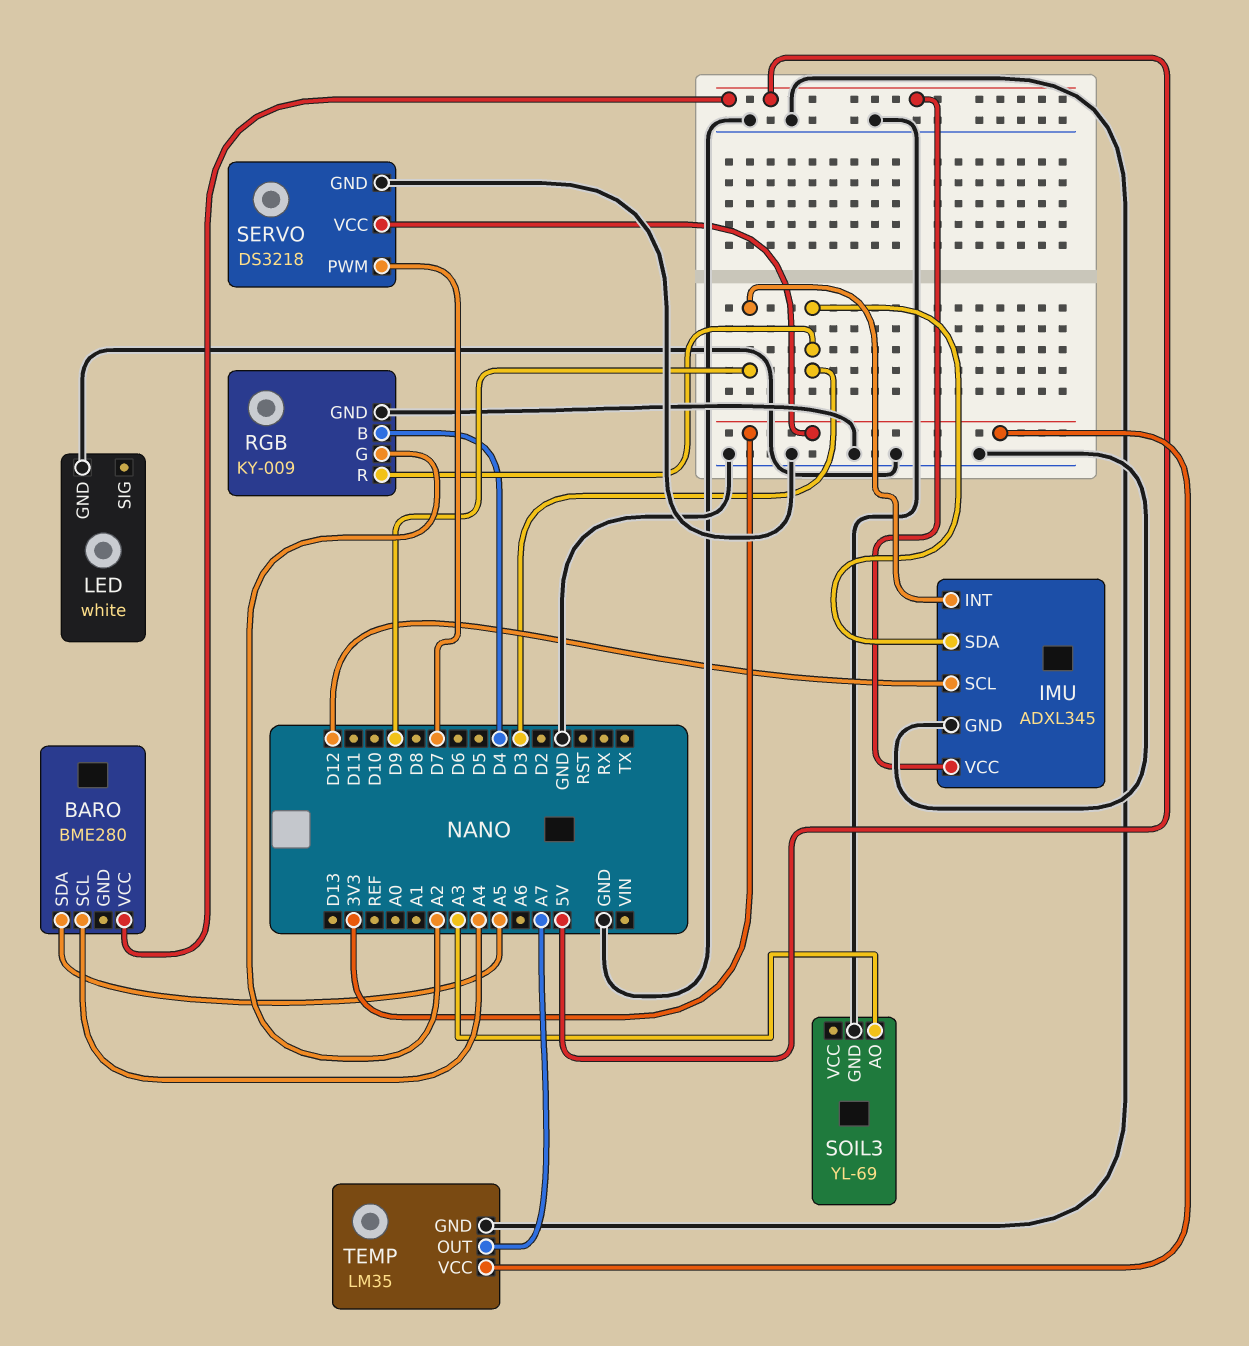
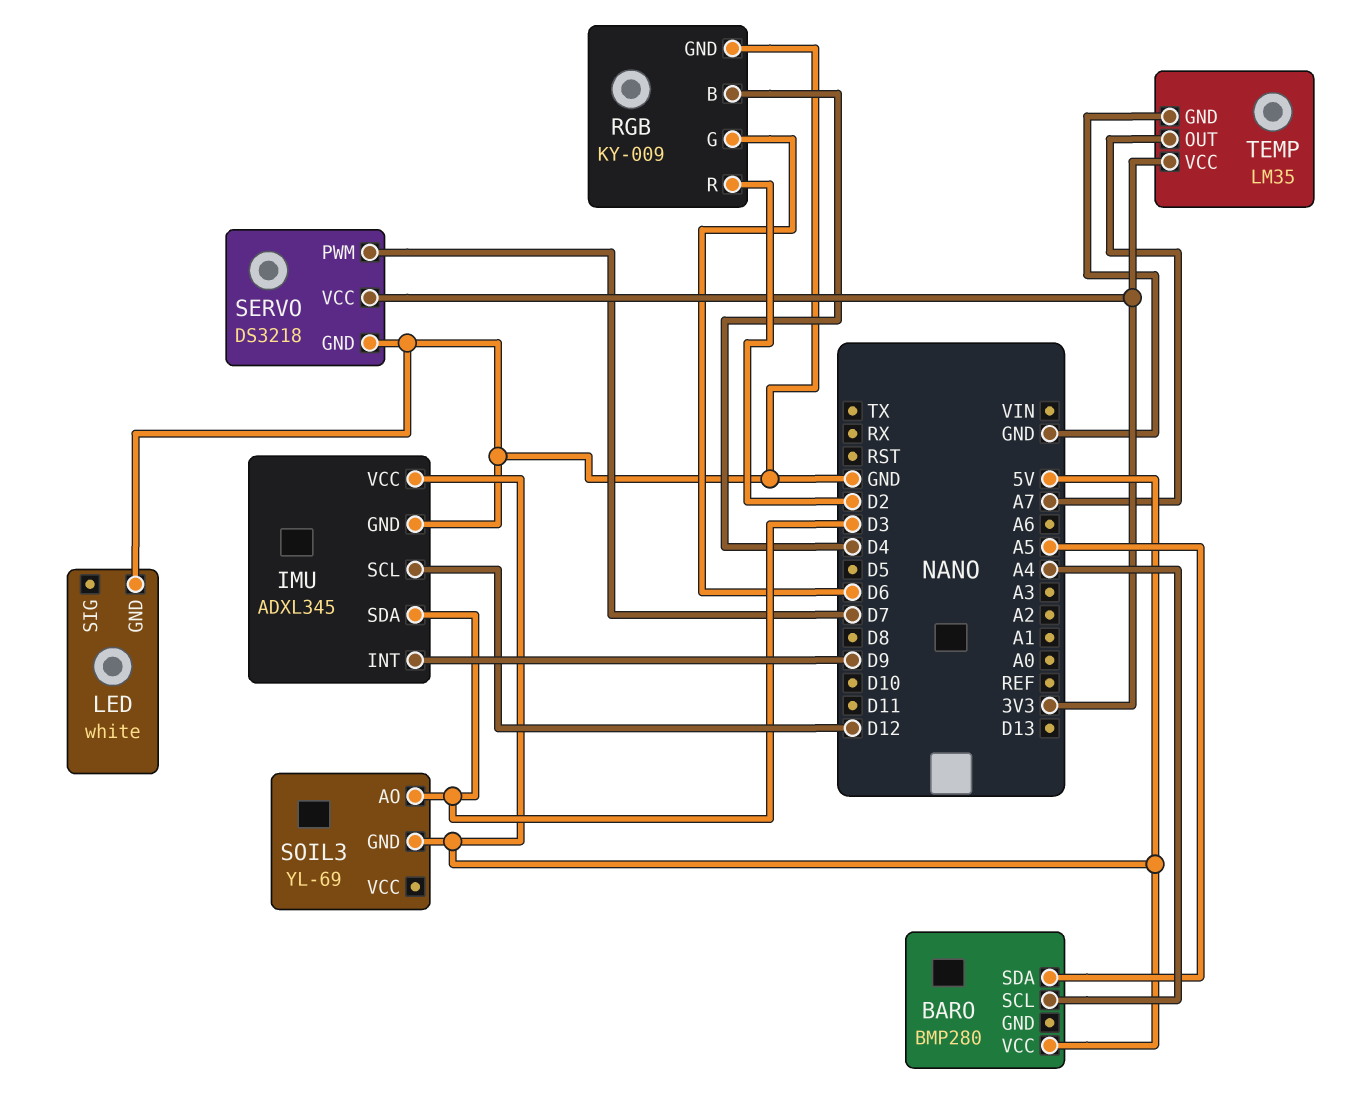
BARO: BME280 -> BMP280
RGB pin G: A2 -> D6
RGB pin R: D3 -> D2
SOIL3 pin AO: A3 -> D3
SOIL3 pin GND: GND -> 5V

